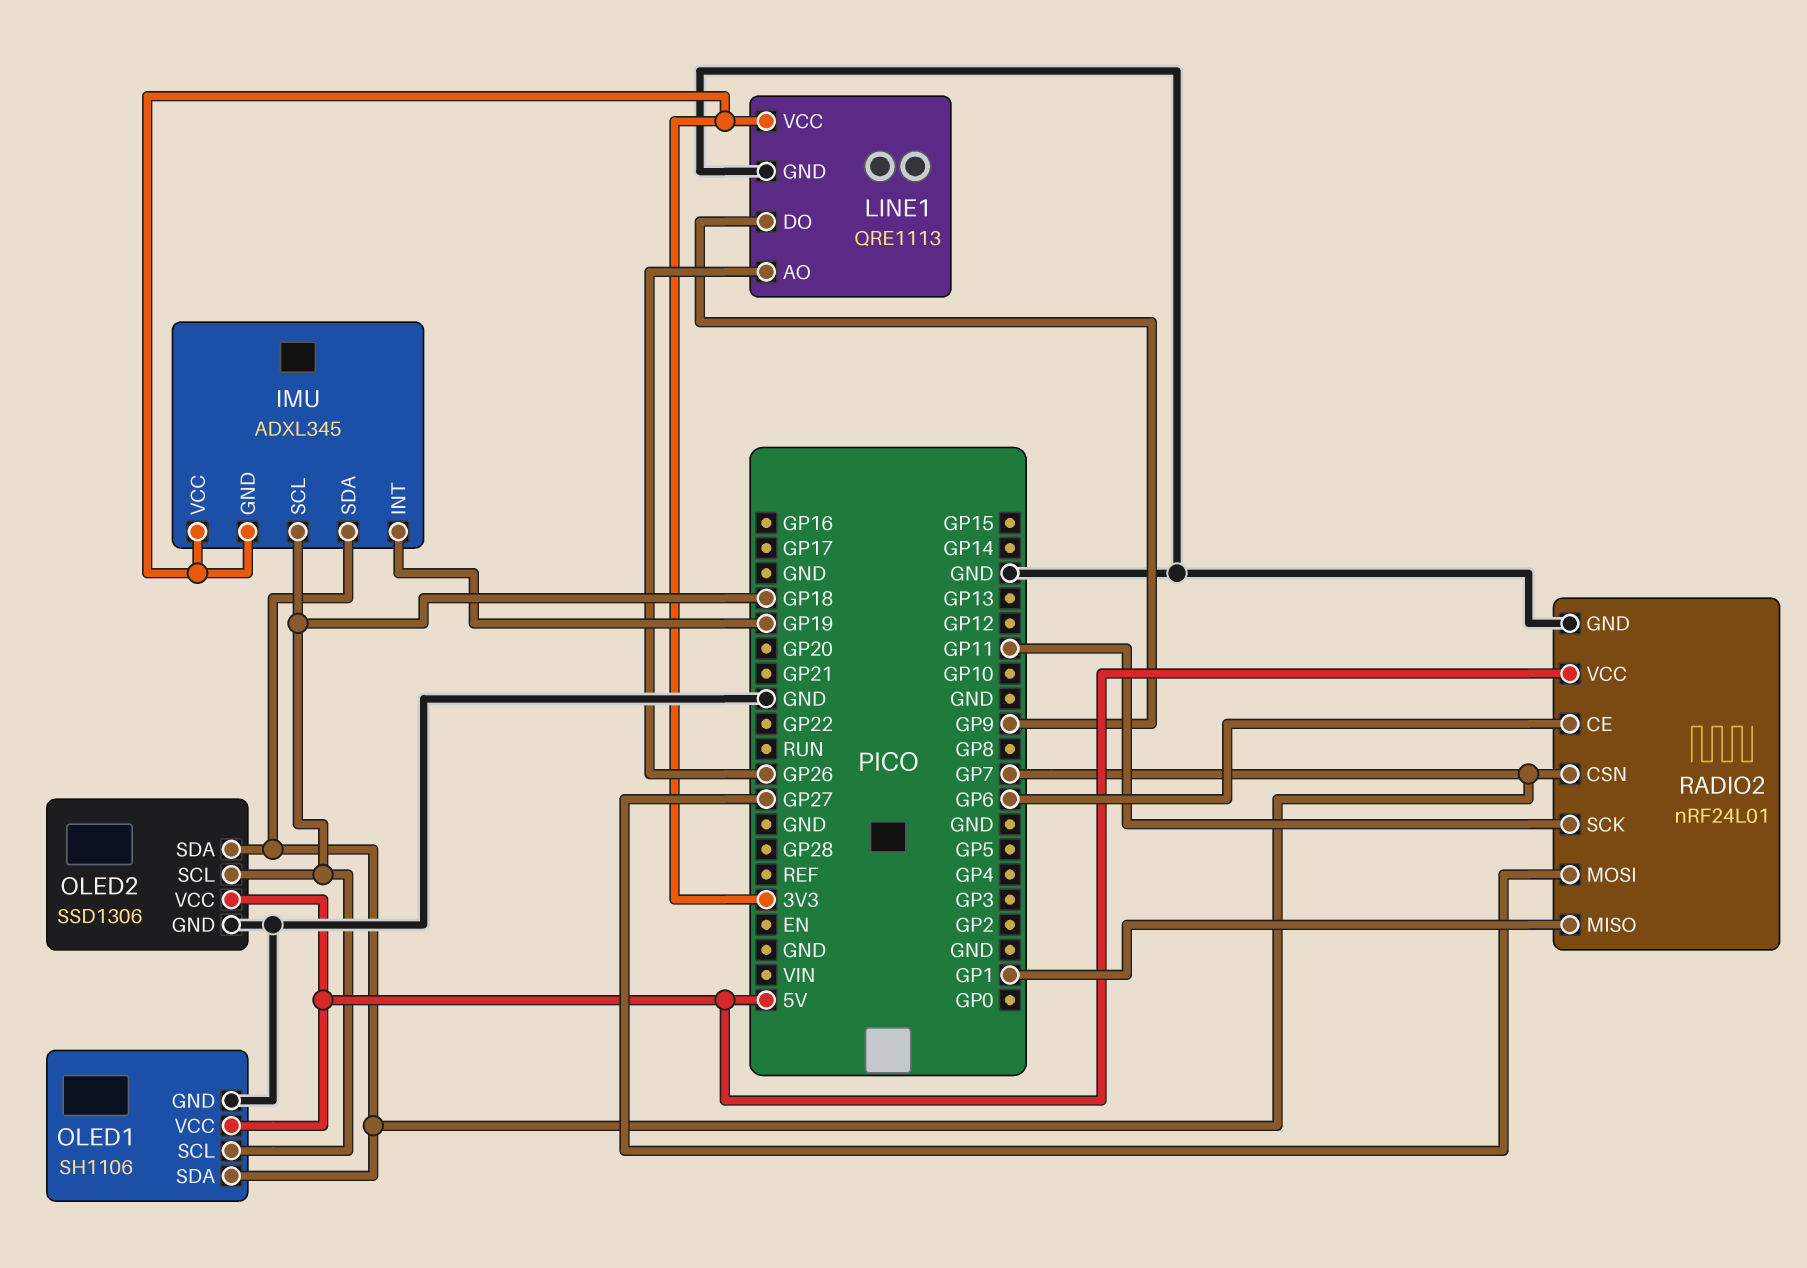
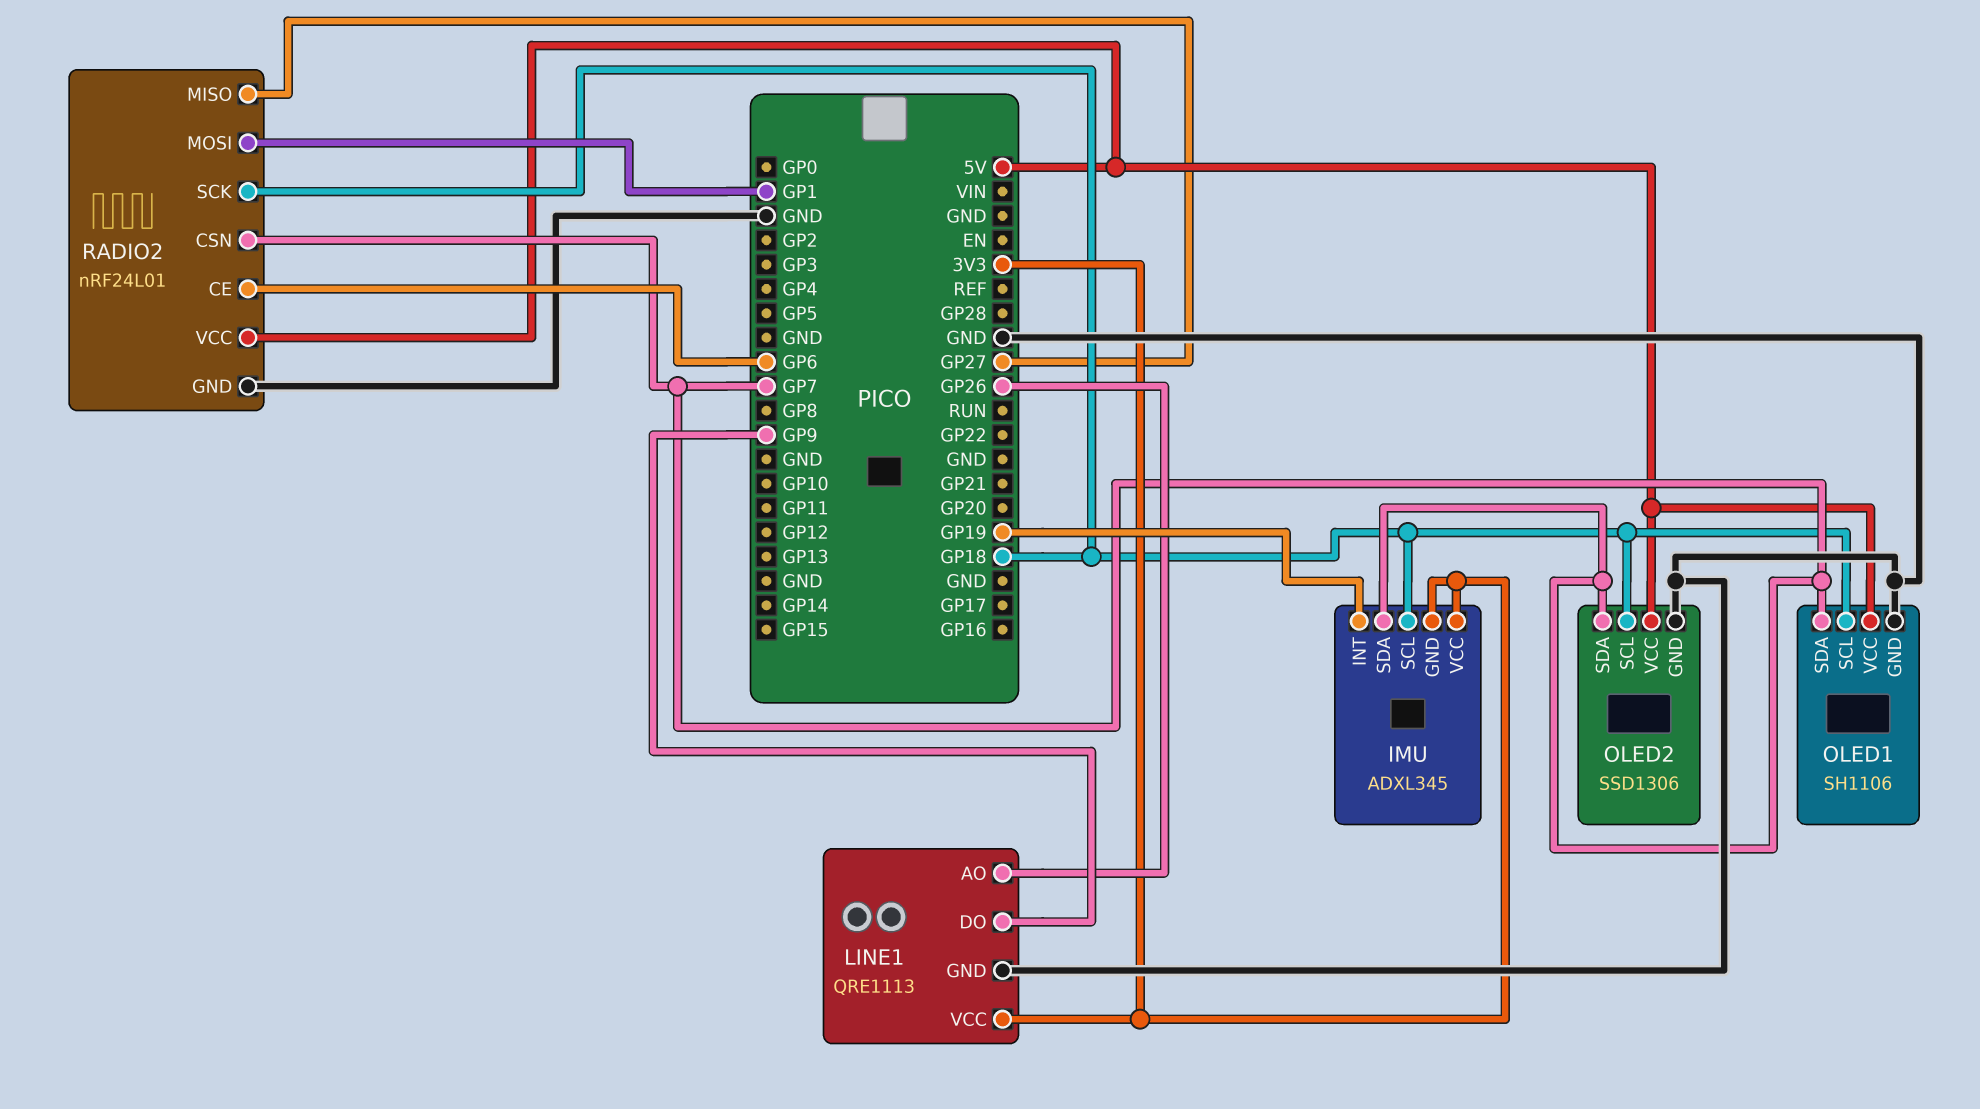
RADIO2 pin MISO: GP1 -> GP27
RADIO2 pin MOSI: GP27 -> GP1
RADIO2 pin SCK: GP11 -> GP18

